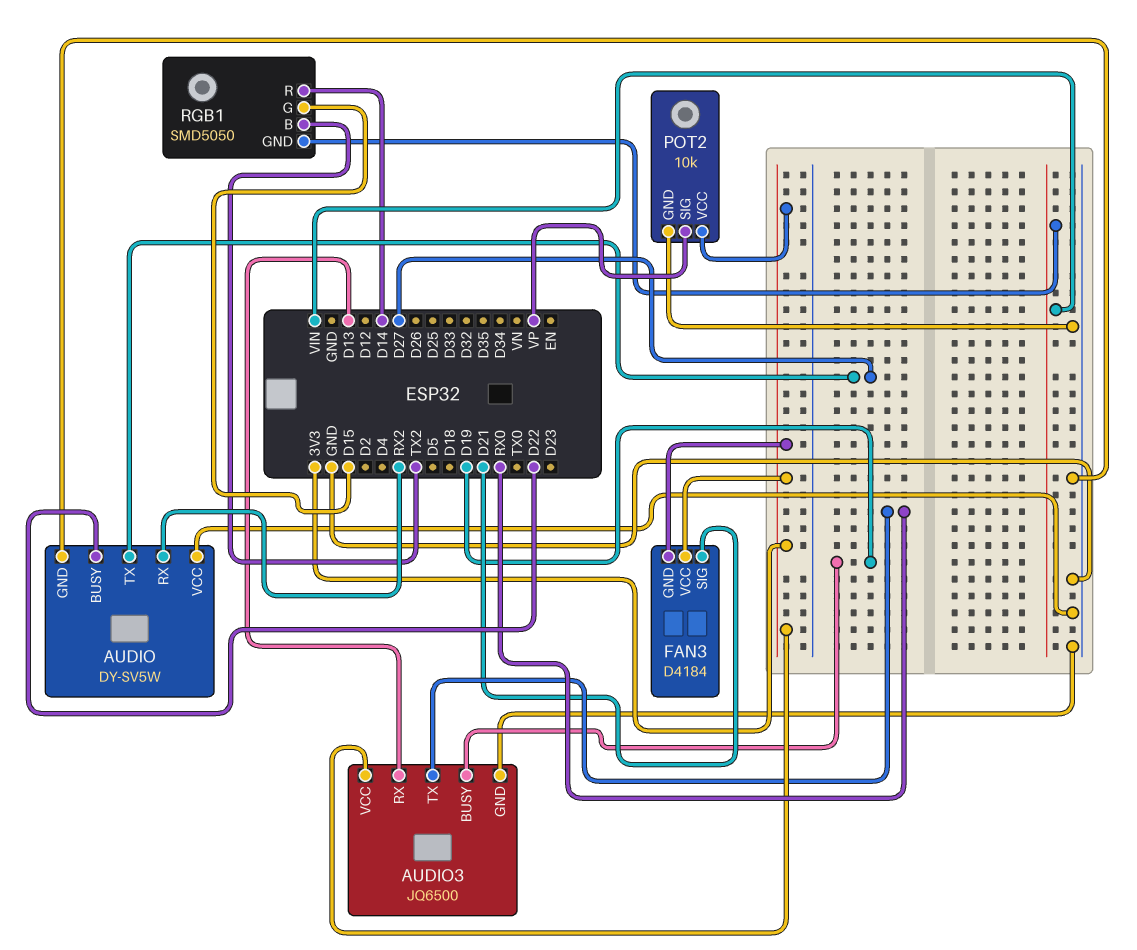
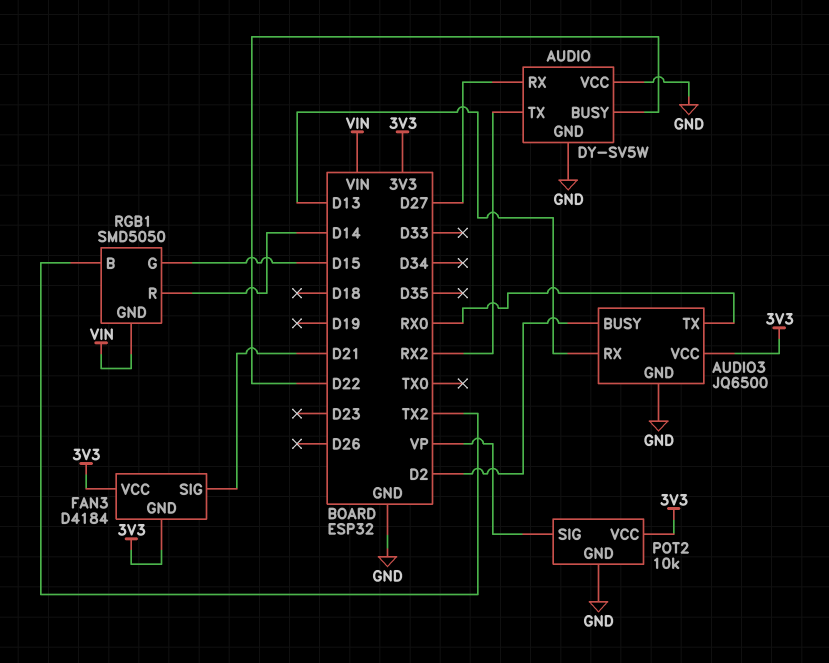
AUDIO pin RX: RX2 -> D27
AUDIO pin TX: D27 -> RX2
AUDIO3 pin BUSY: D19 -> D2

